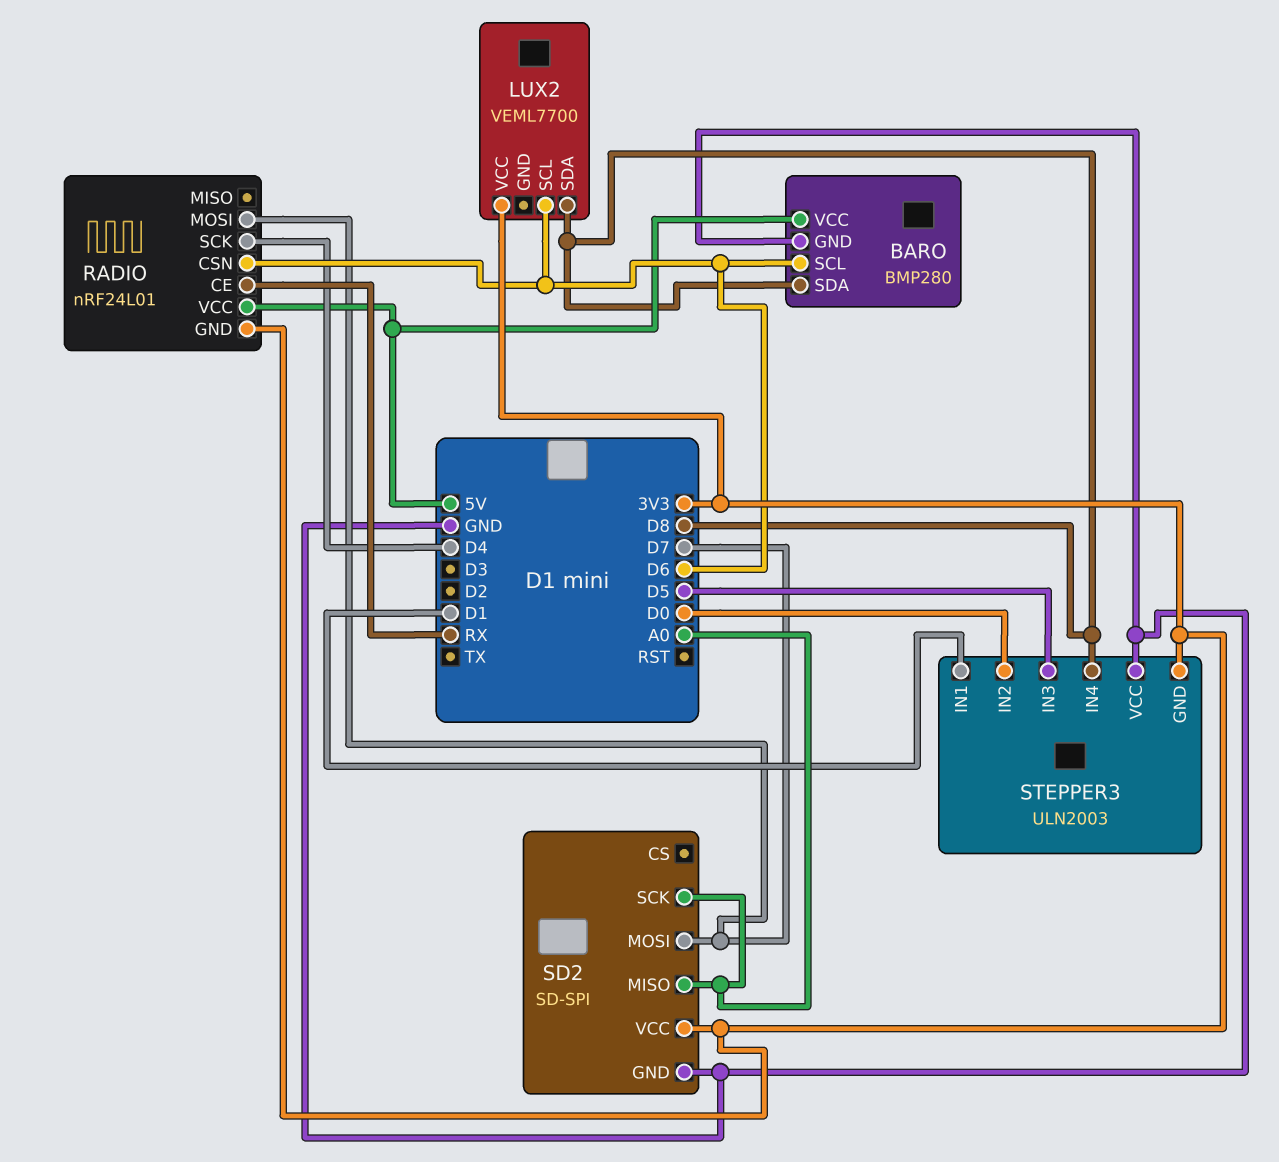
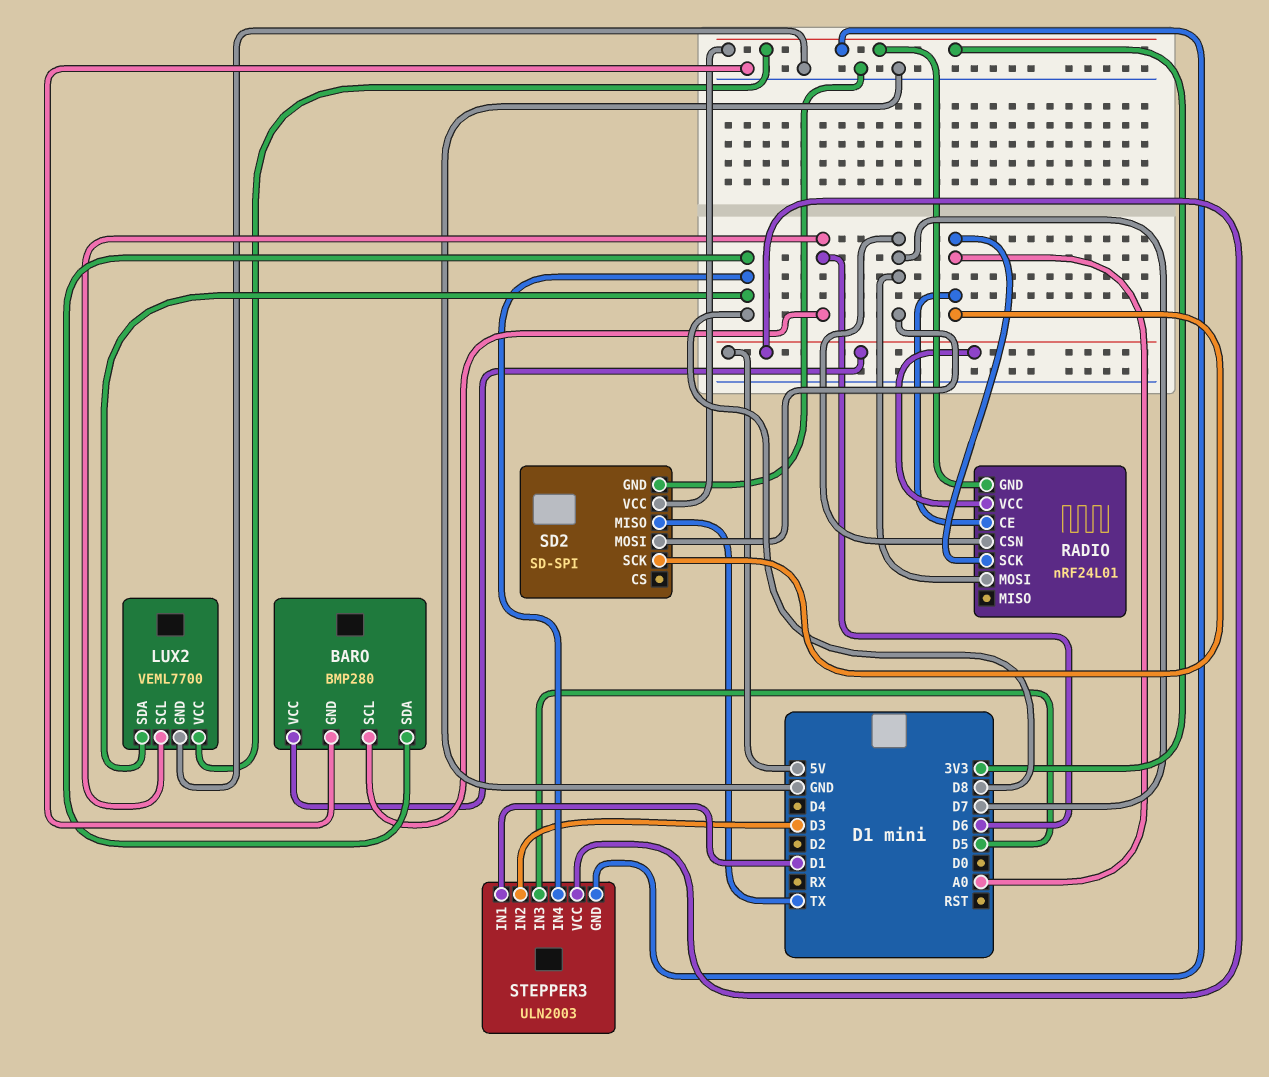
LUX2 pin GND: none -> GND
RADIO pin CE: RX -> A0
RADIO pin CSN: D6 -> D7
RADIO pin SCK: D4 -> A0
SD2 pin MISO: A0 -> TX
STEPPER3 pin IN2: D0 -> D3
STEPPER3 pin VCC: GND -> 5V

